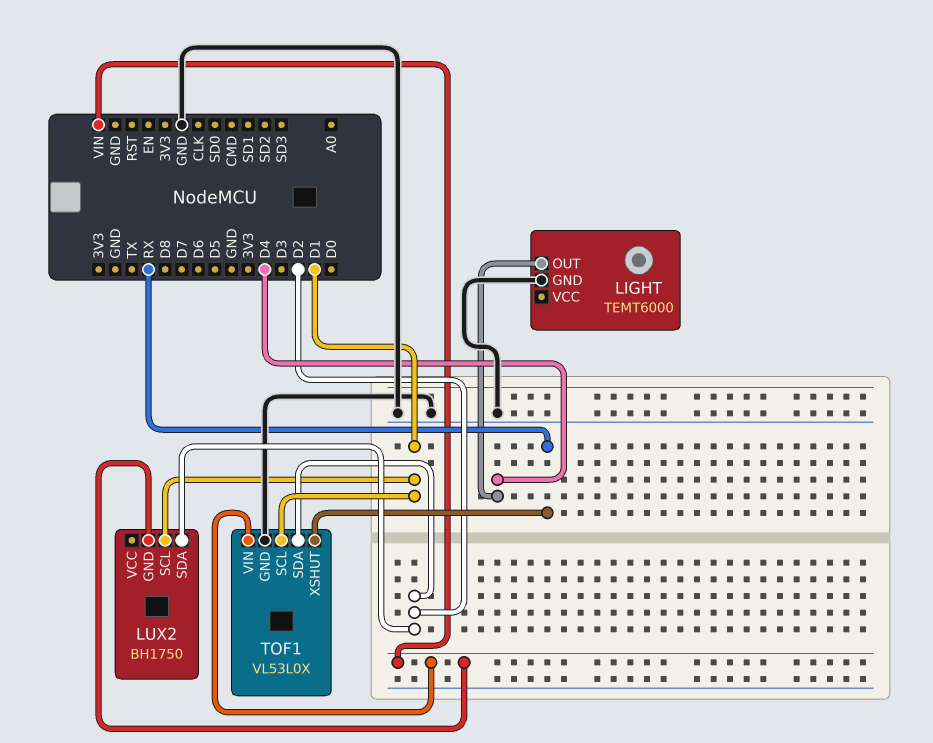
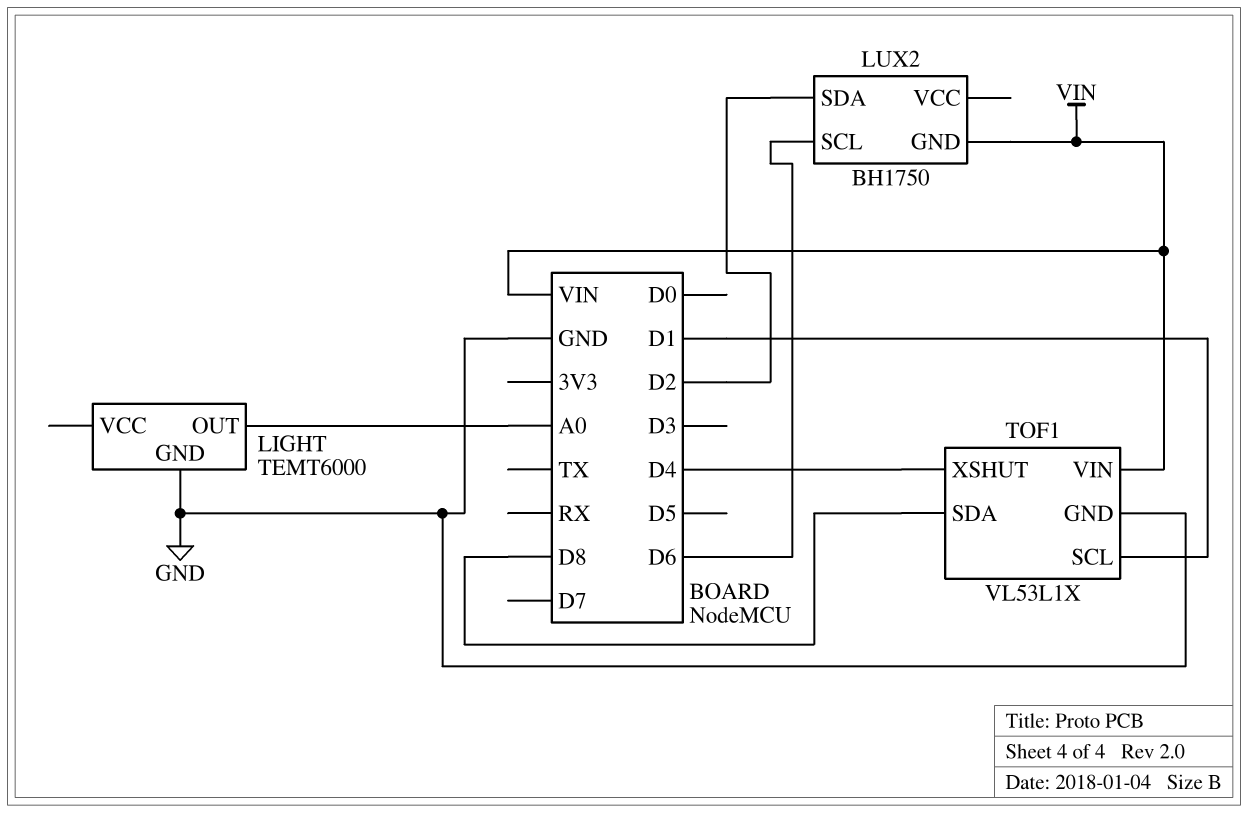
LIGHT pin OUT: D4 -> A0
LUX2 pin SCL: D1 -> D6
TOF1: VL53L0X -> VL53L1X
TOF1 pin SDA: D2 -> D8
TOF1 pin XSHUT: RX -> D4

